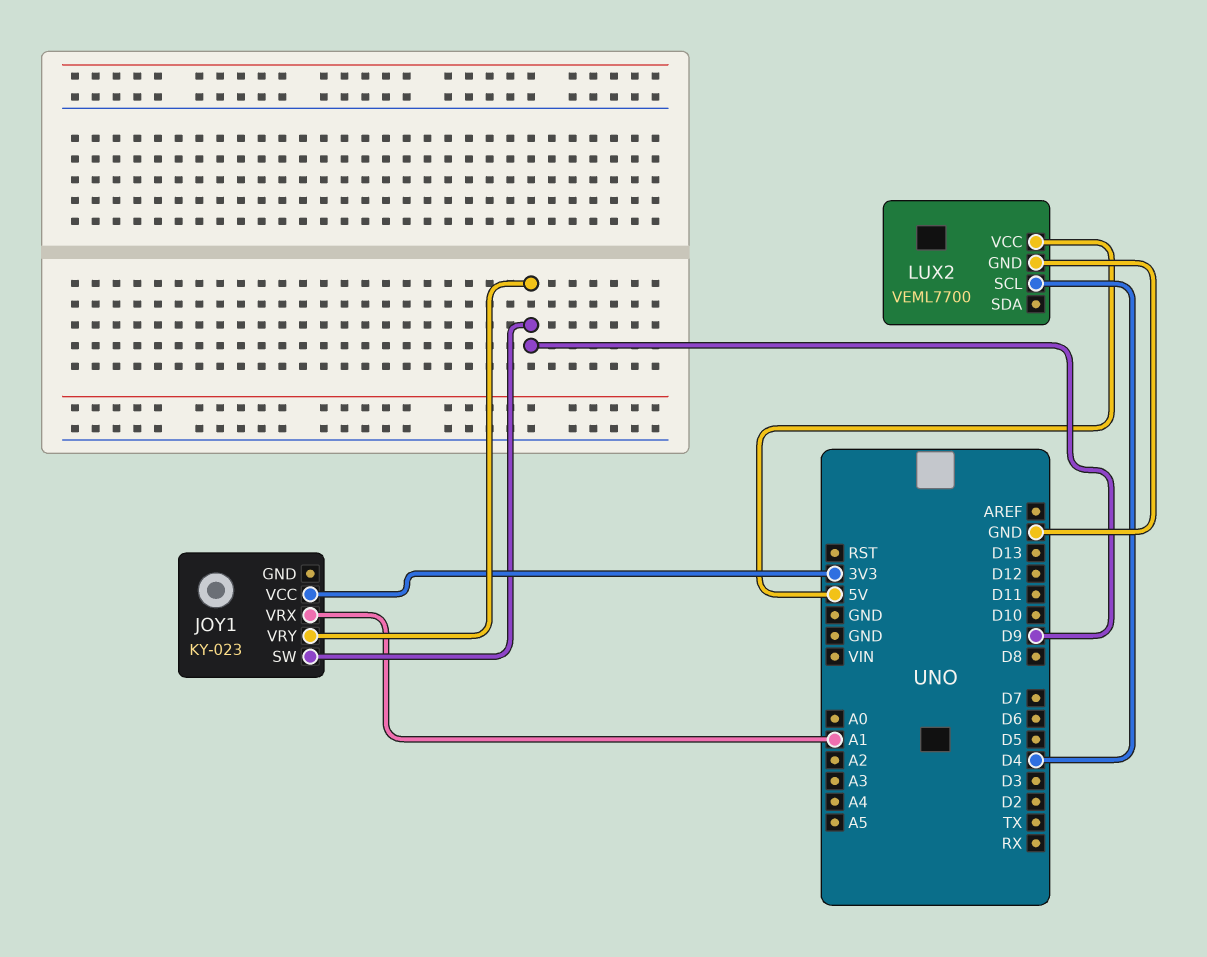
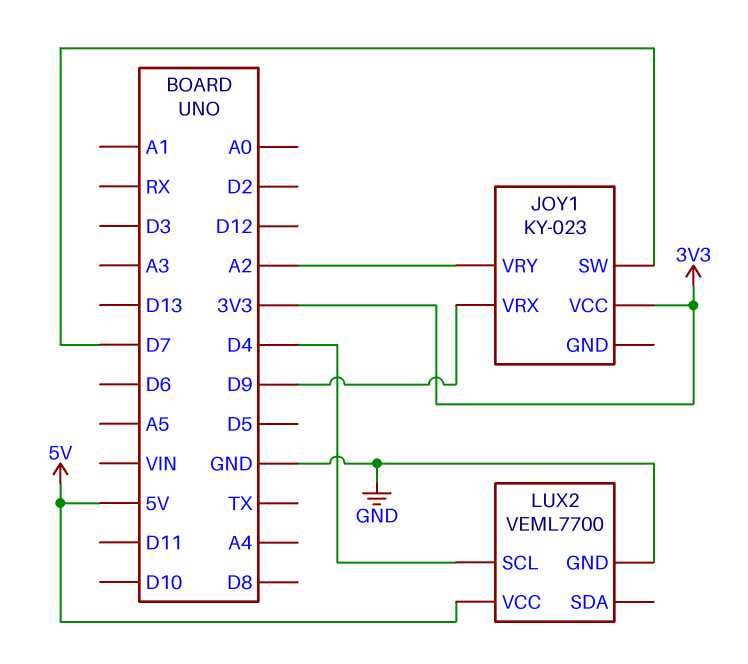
JOY1 pin SW: D9 -> D7
JOY1 pin VRX: A1 -> D9
JOY1 pin VRY: D9 -> A2

